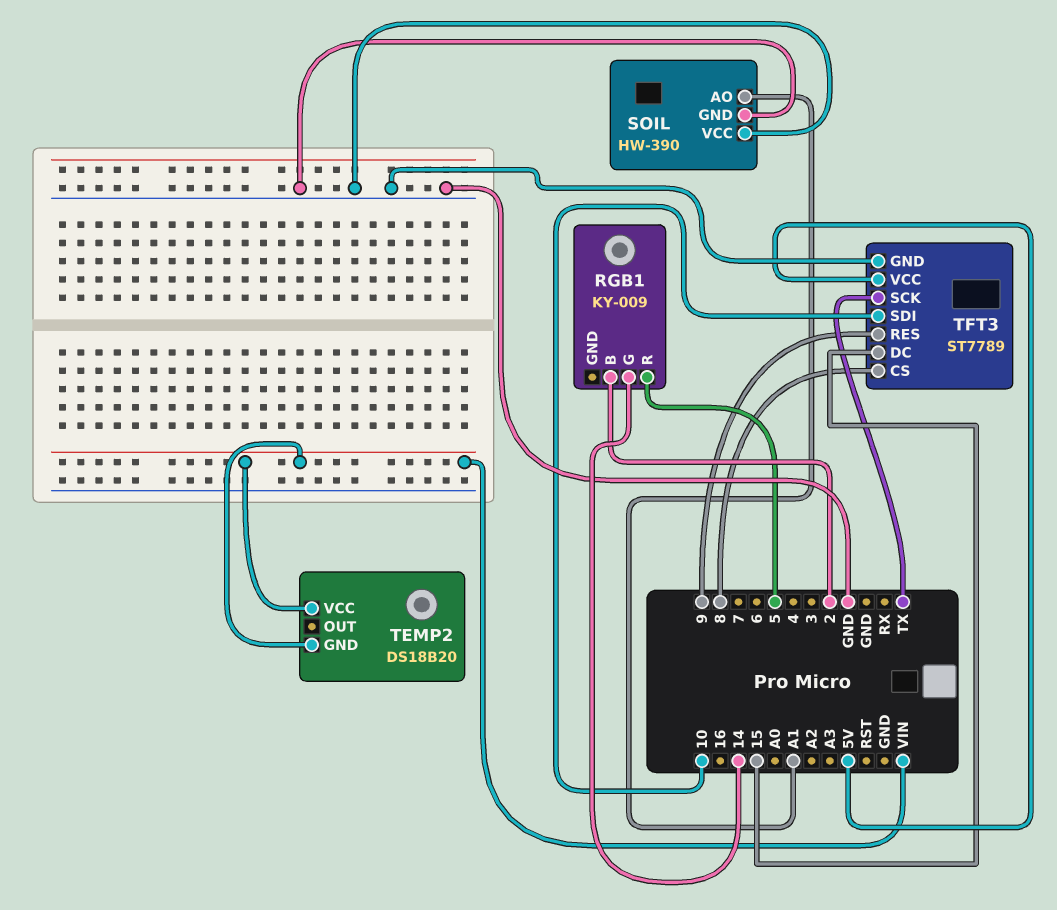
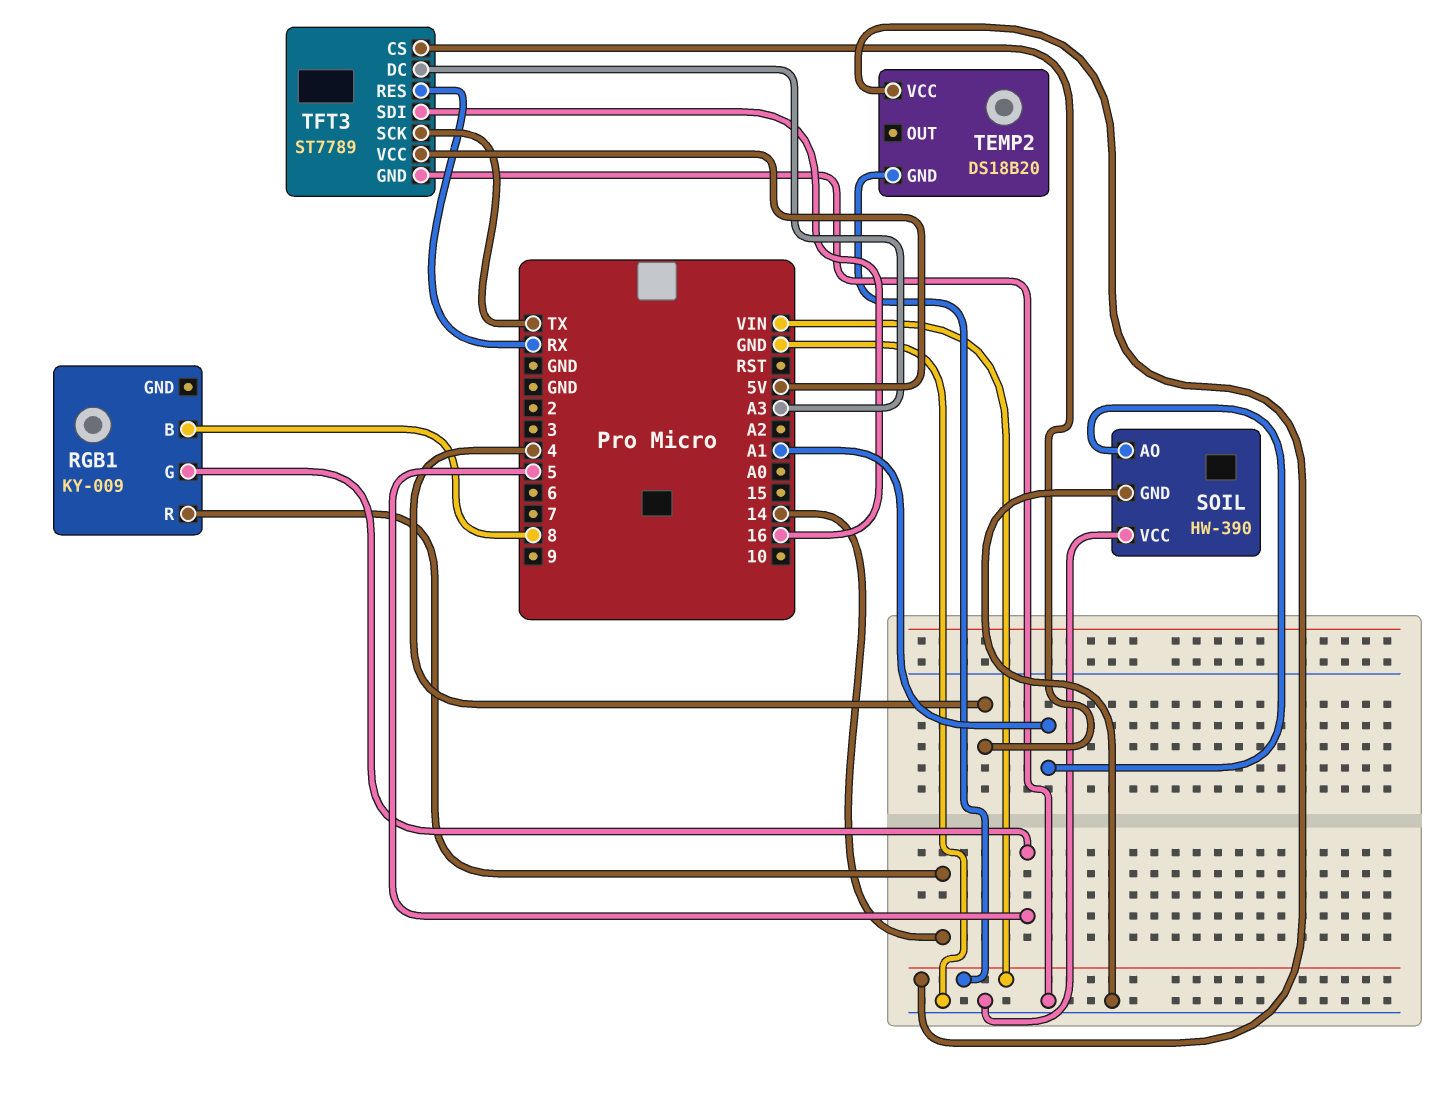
RGB1 pin B: 2 -> 8
RGB1 pin G: 14 -> 5
RGB1 pin R: 5 -> 14
TFT3 pin CS: 8 -> 4
TFT3 pin DC: 15 -> A3
TFT3 pin RES: 9 -> RX
TFT3 pin SDI: 10 -> 16

